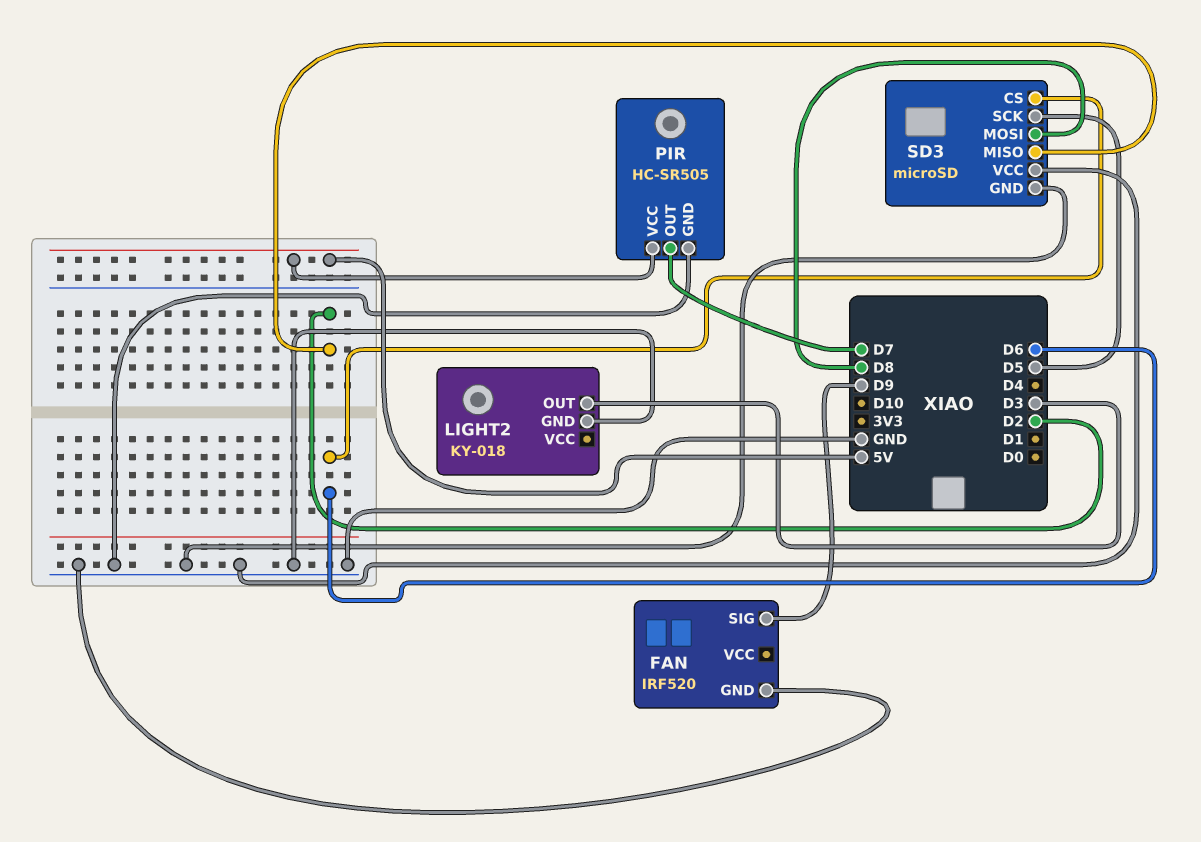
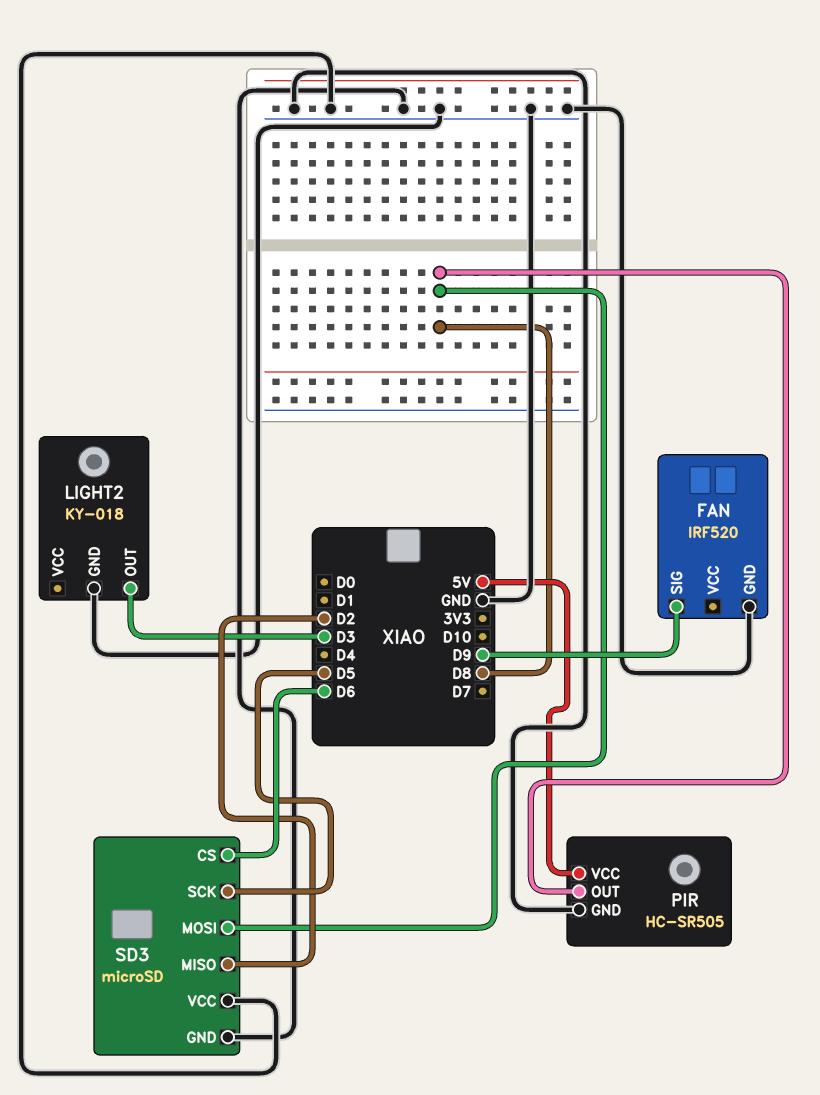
PIR pin OUT: D7 -> D8

